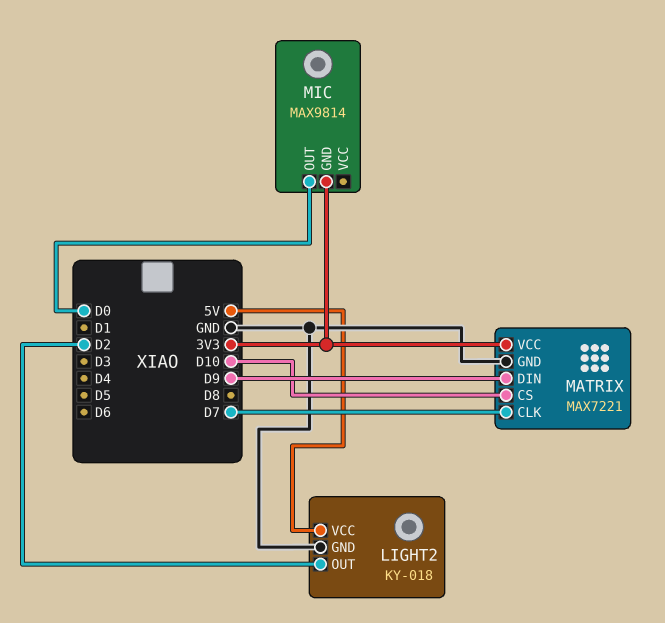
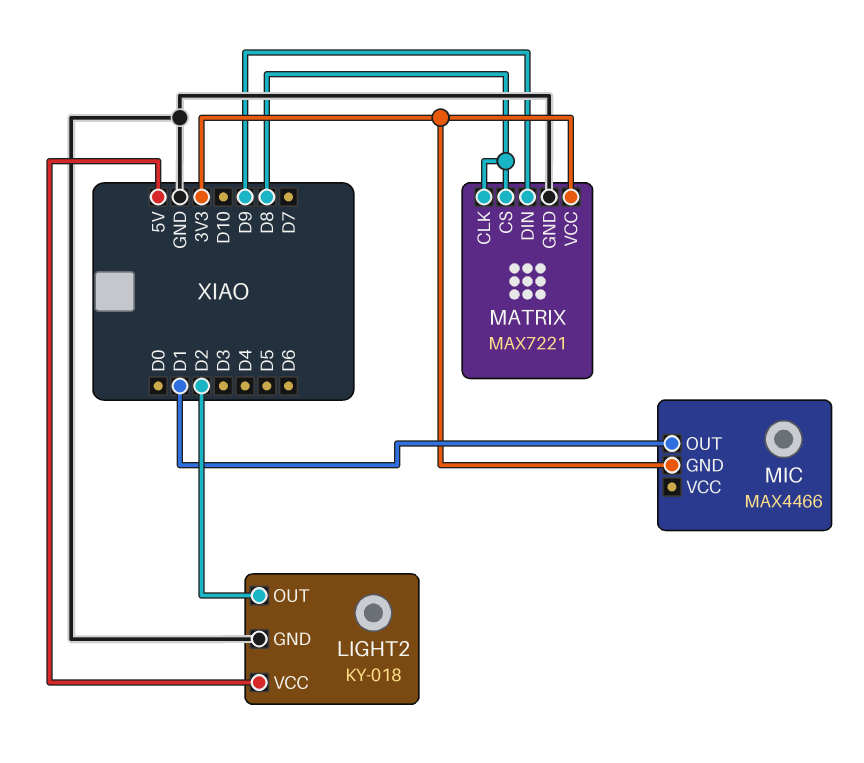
MATRIX pin CLK: D7 -> D8
MATRIX pin CS: D10 -> D8
MIC: MAX9814 -> MAX4466
MIC pin OUT: D0 -> D1

